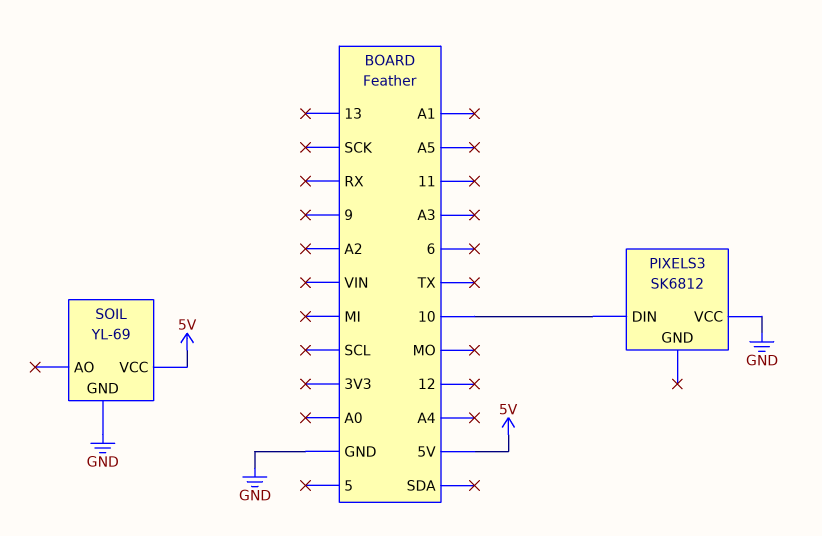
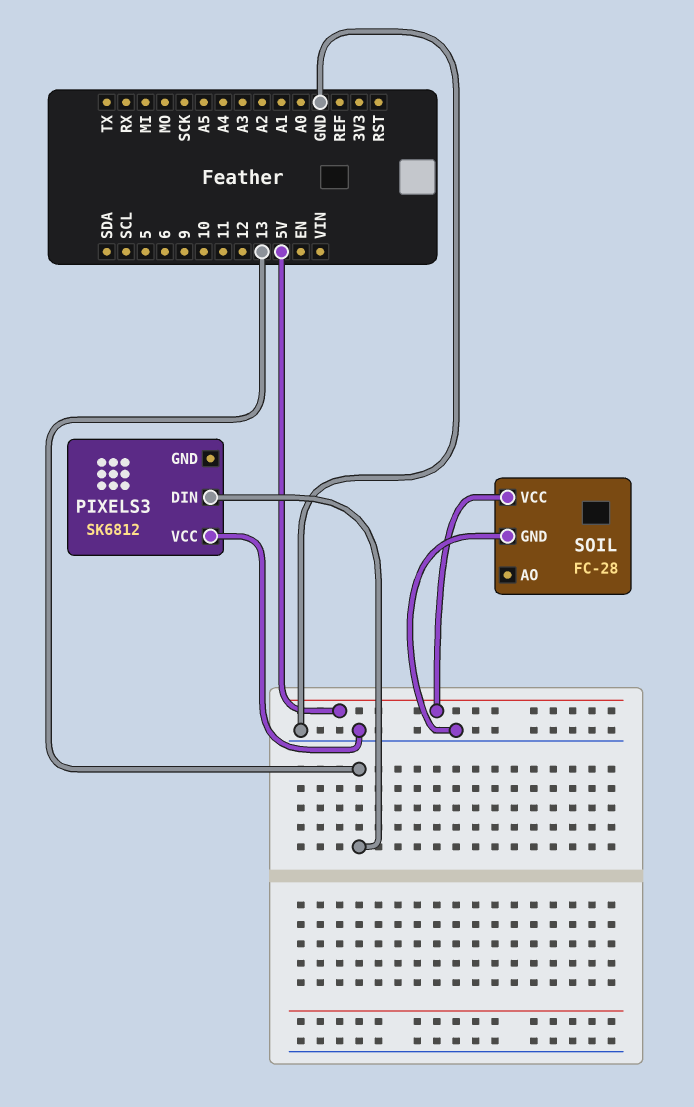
PIXELS3 pin DIN: 10 -> 13
SOIL: YL-69 -> FC-28

